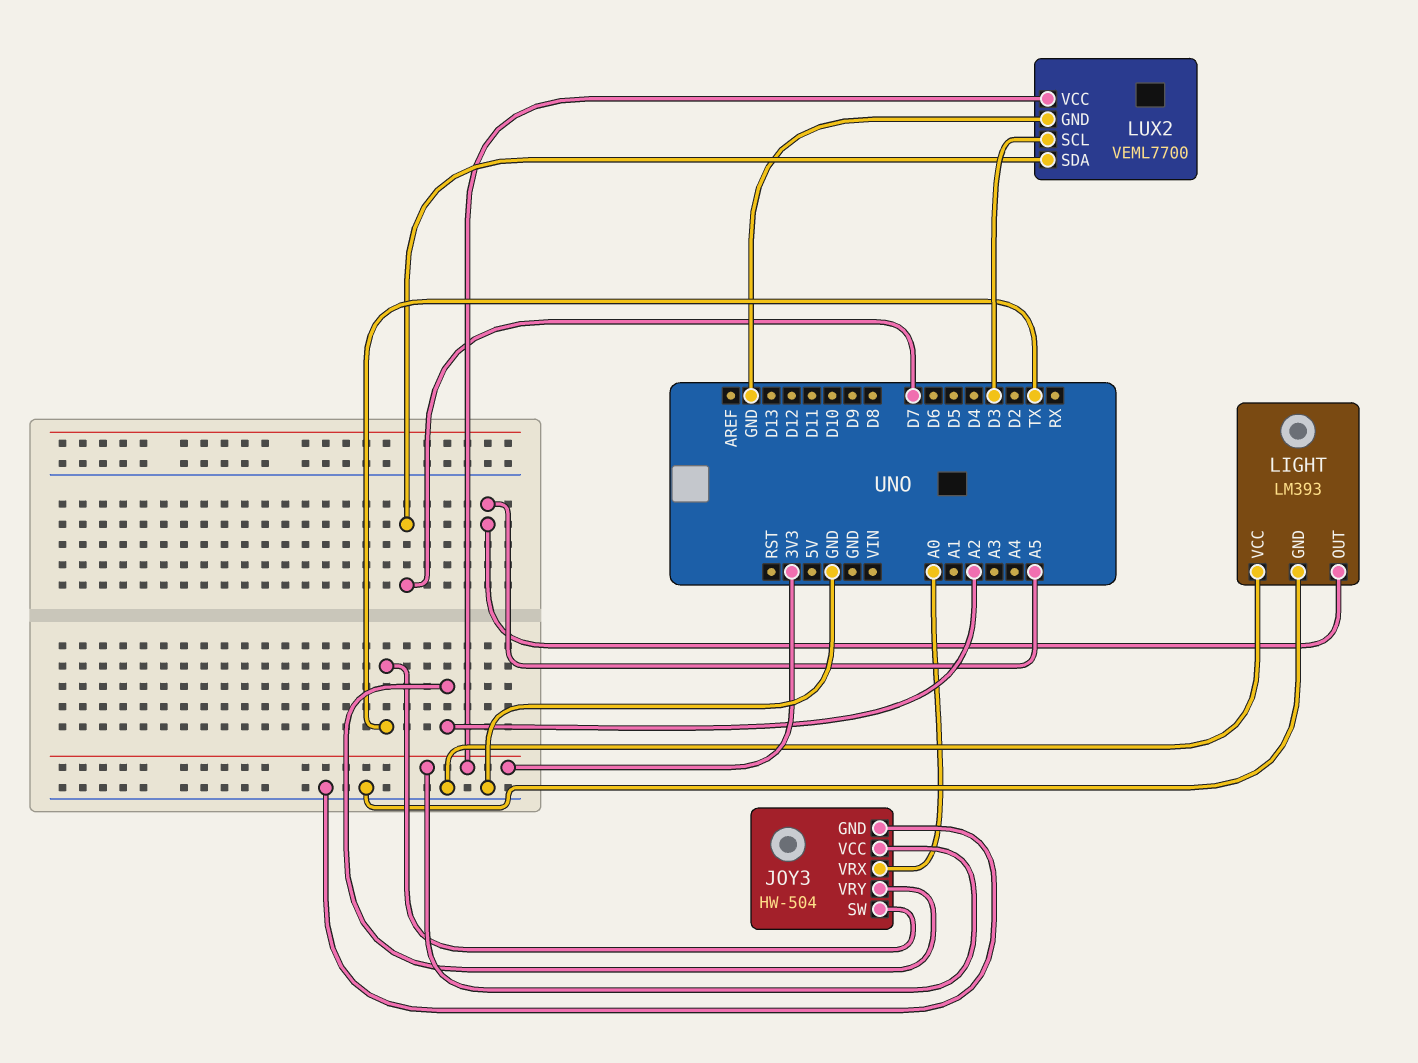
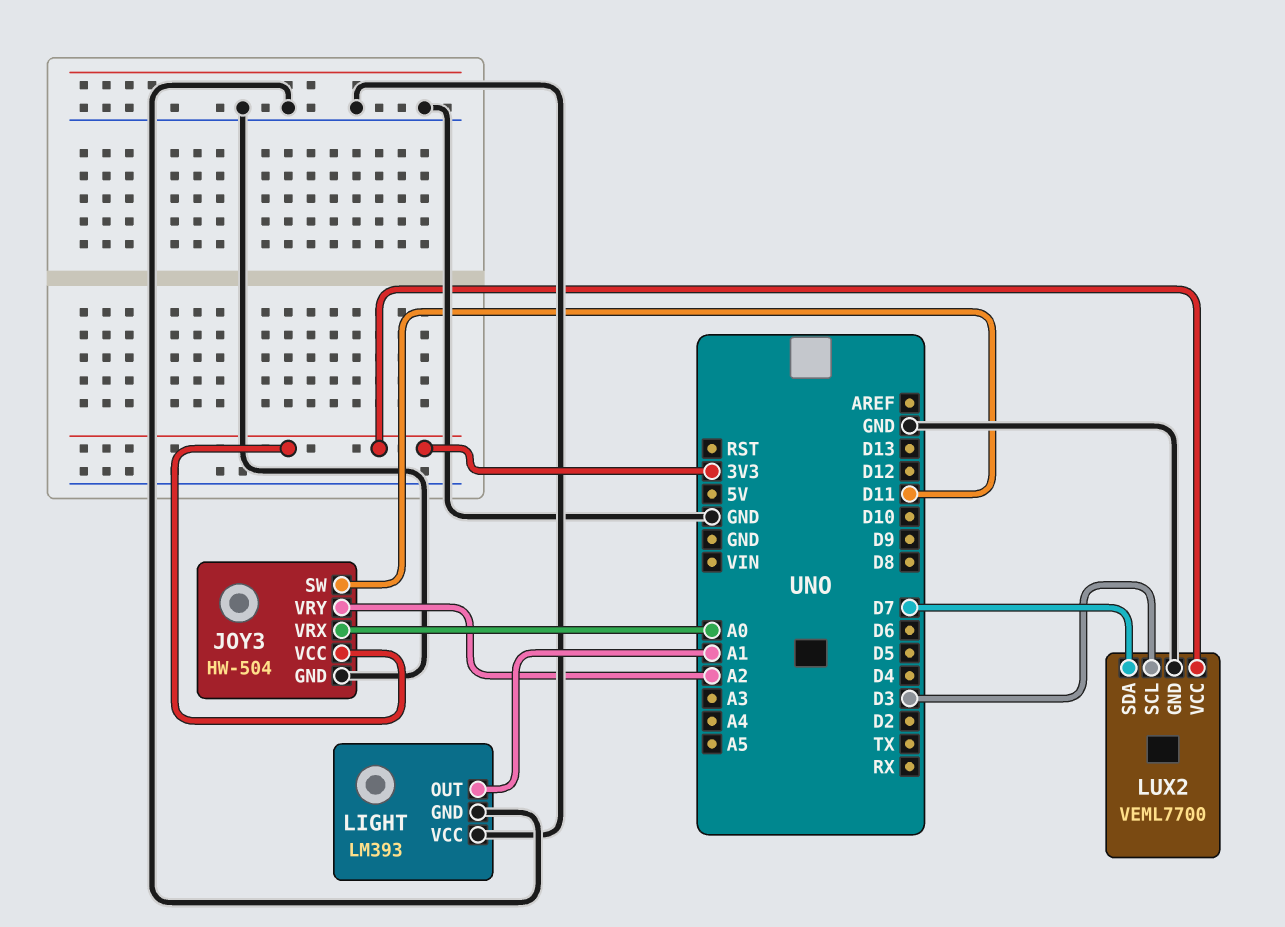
JOY3 pin SW: TX -> D11
LIGHT pin OUT: A5 -> A1

